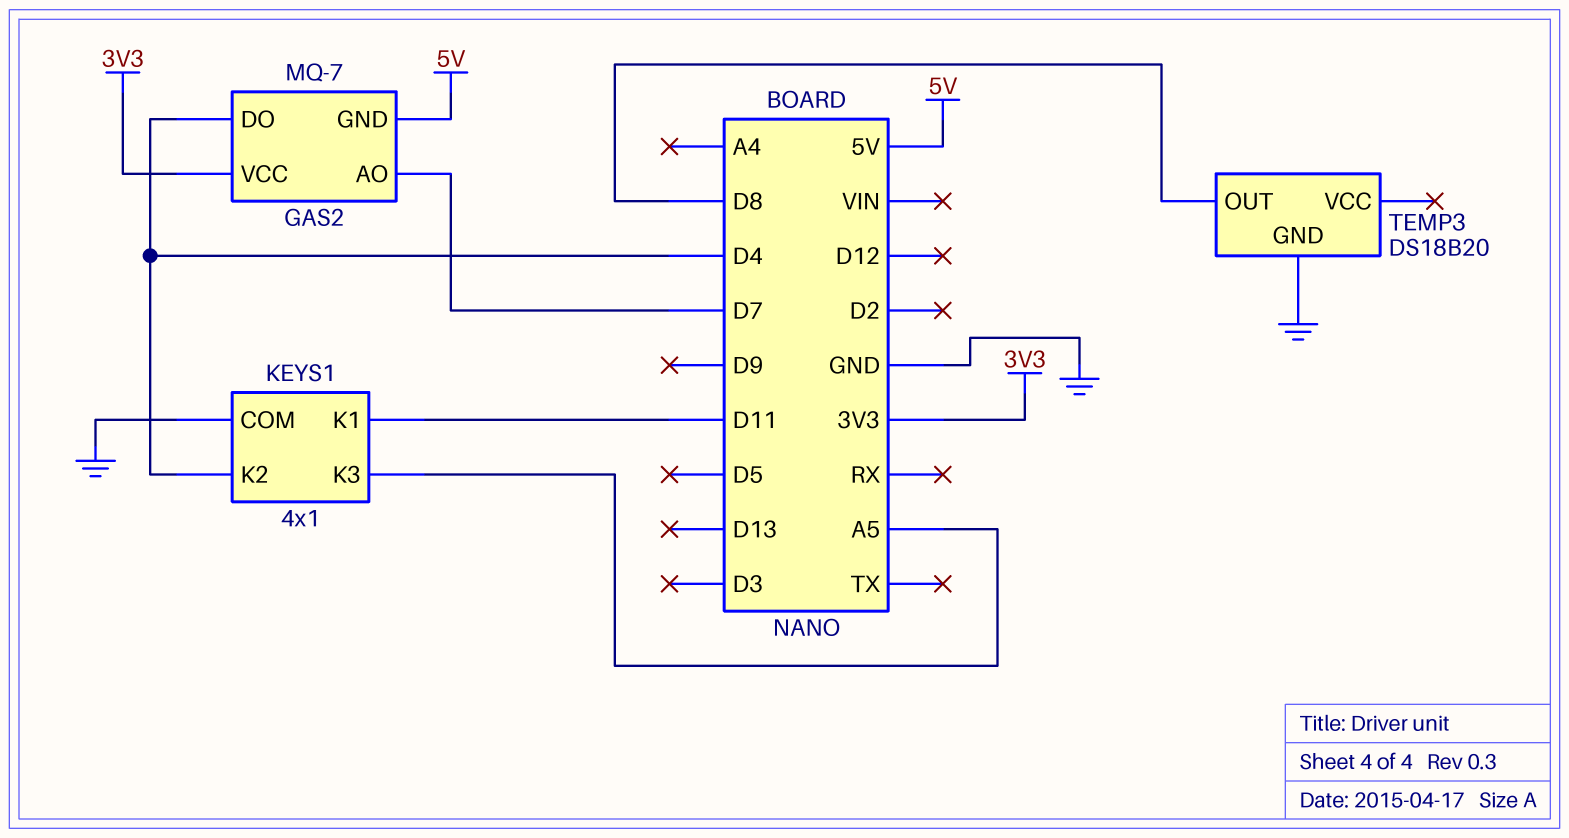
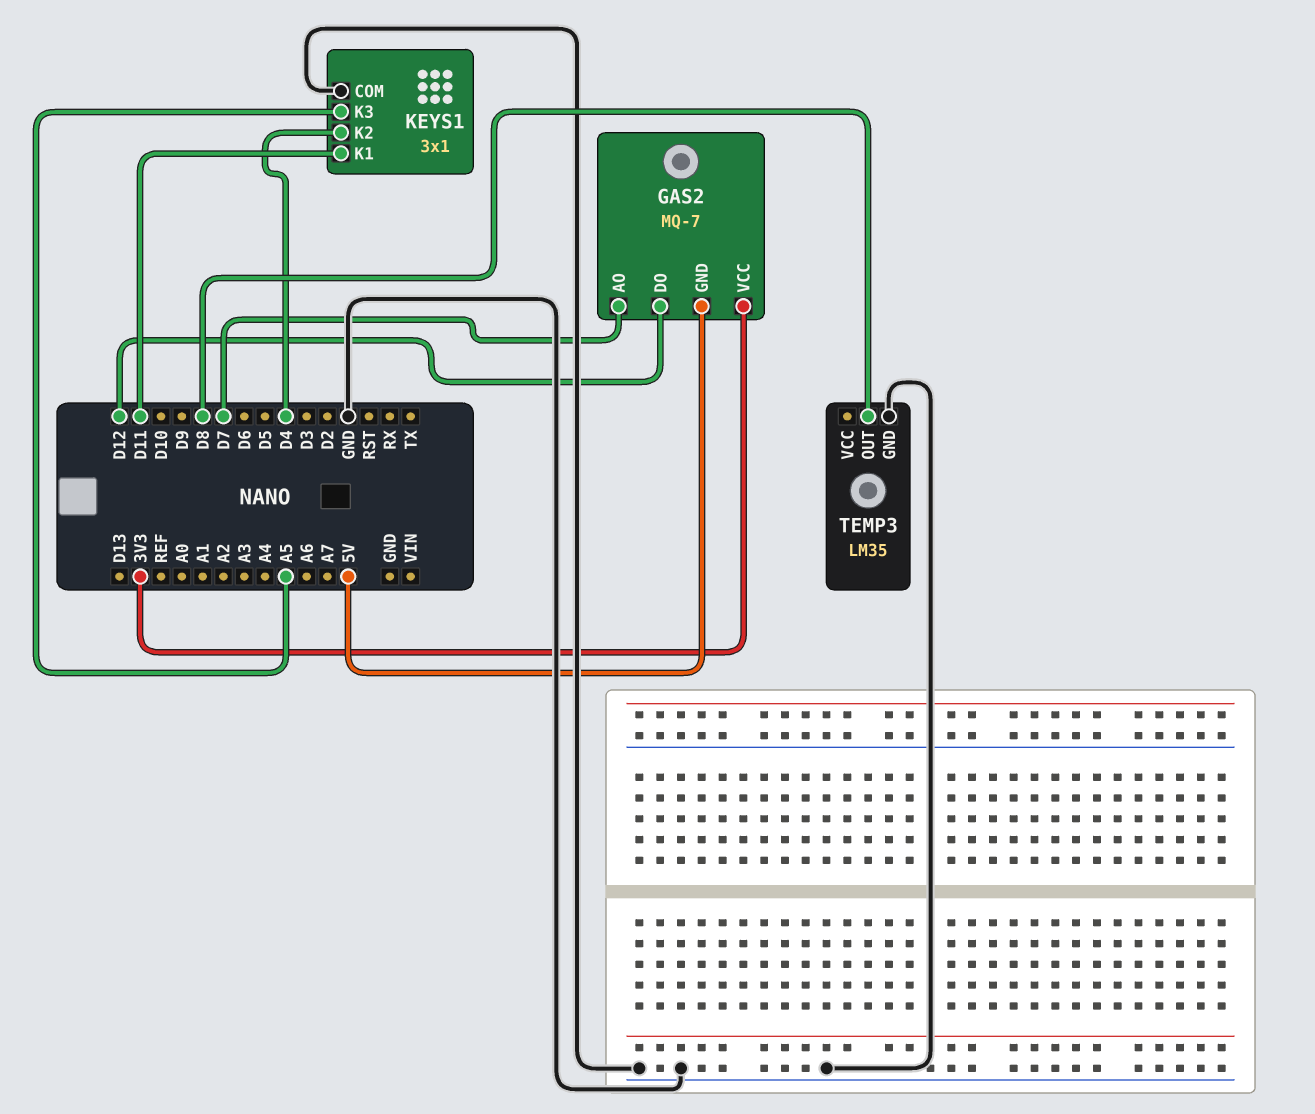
GAS2 pin DO: D4 -> D12
KEYS1: 4x1 -> 3x1
TEMP3: DS18B20 -> LM35

